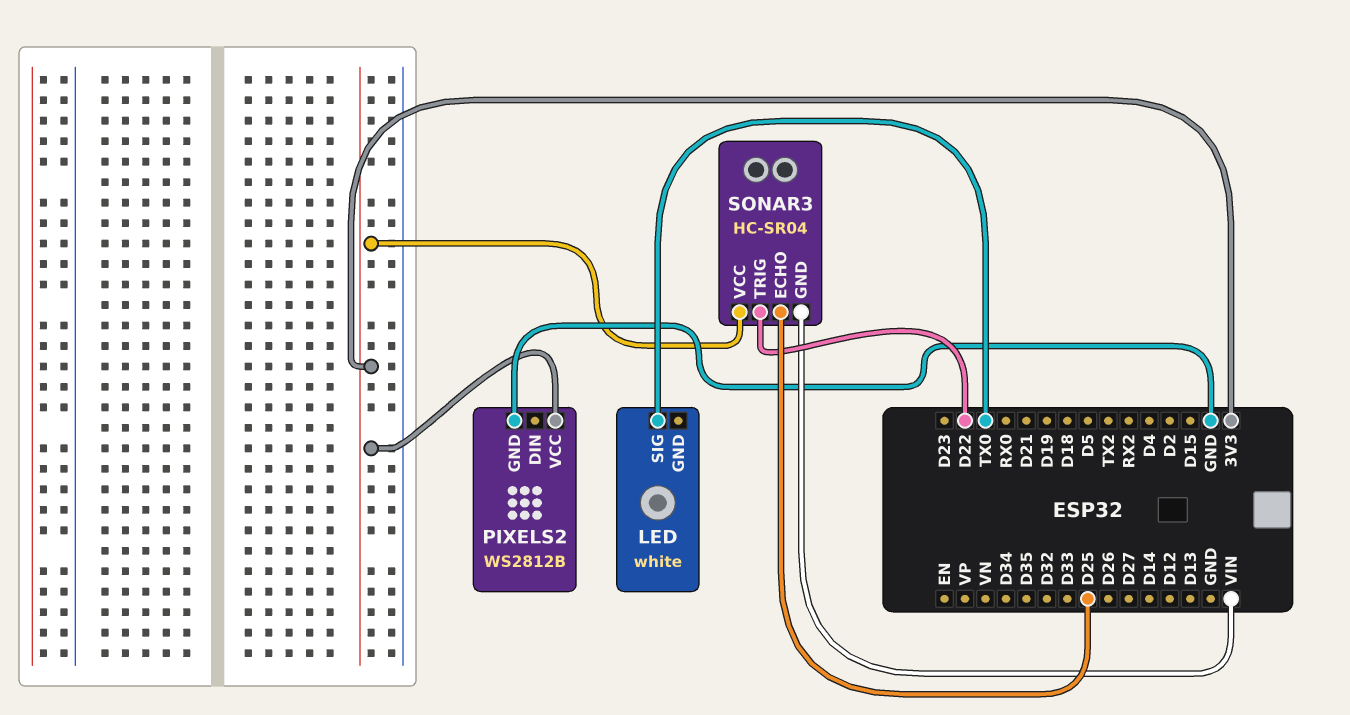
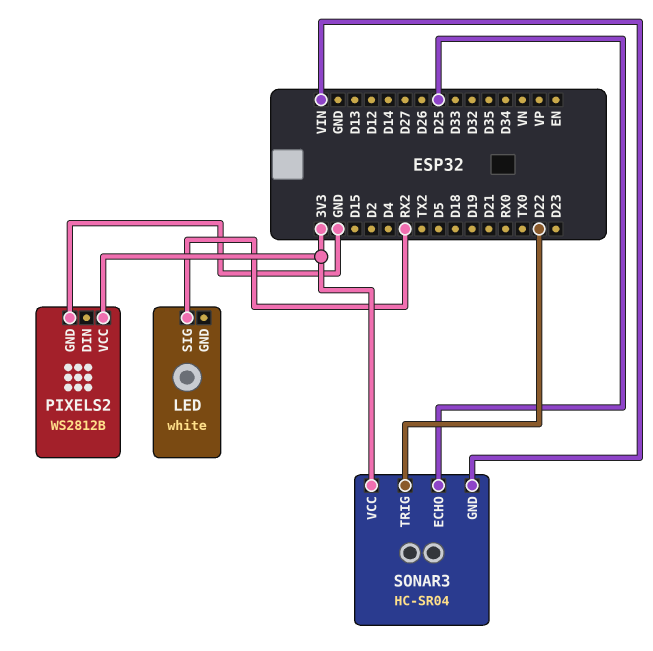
LED pin SIG: TX0 -> RX2

